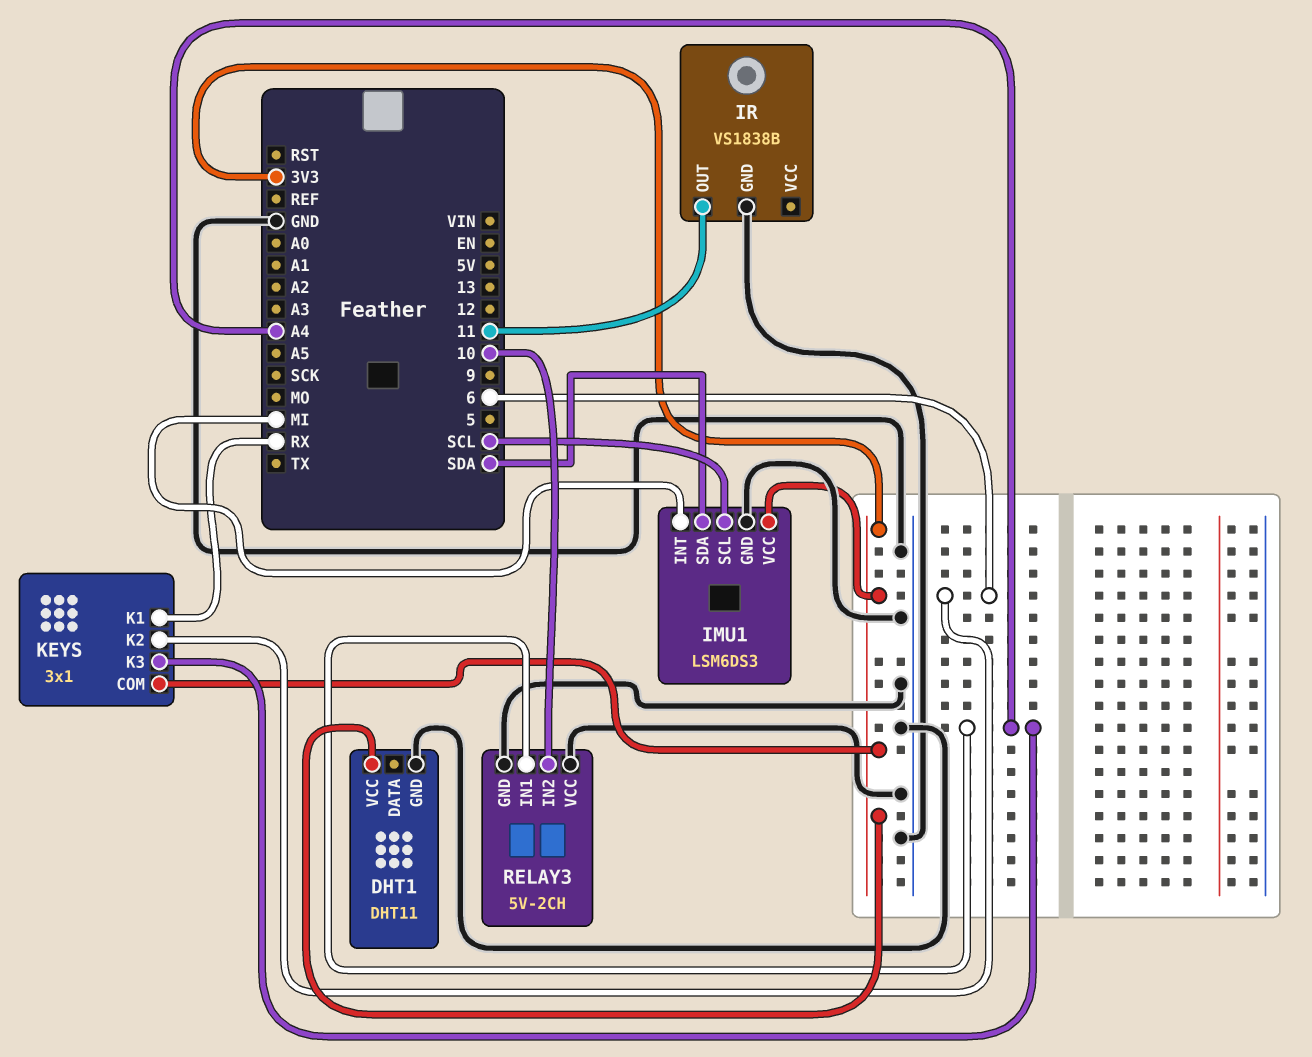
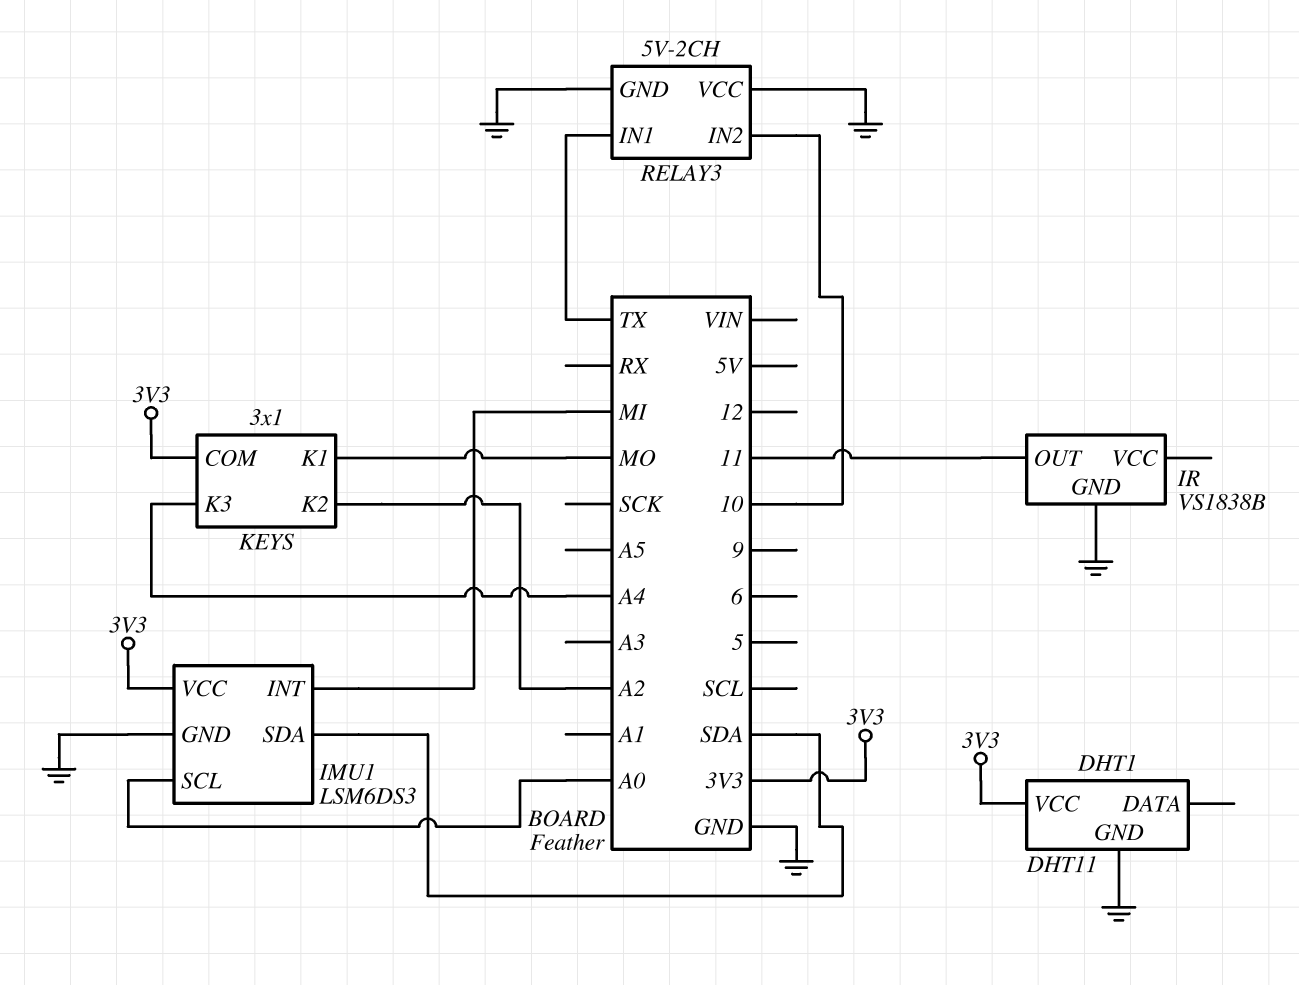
IMU1 pin SCL: SCL -> A0
KEYS pin K1: RX -> MO
KEYS pin K2: 6 -> A2
RELAY3 pin IN1: A4 -> TX

